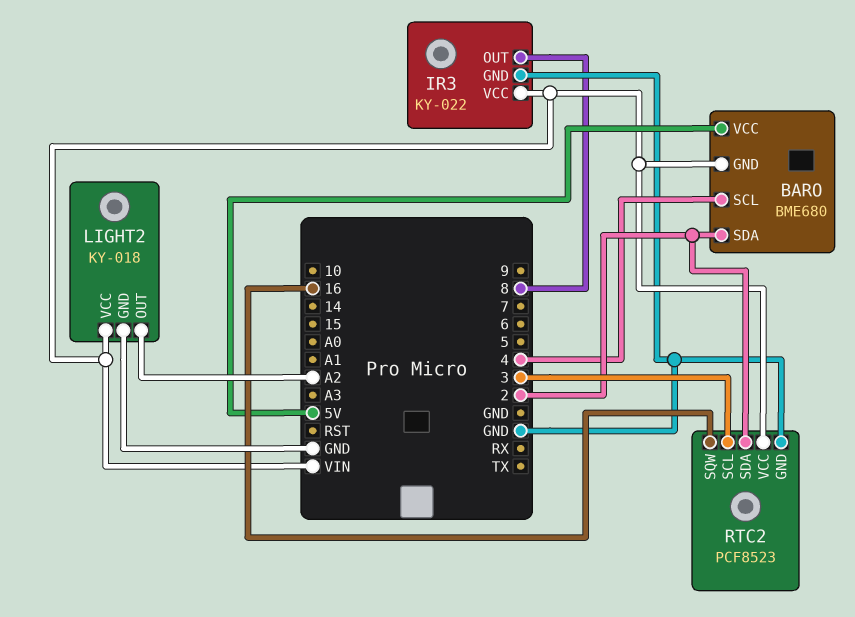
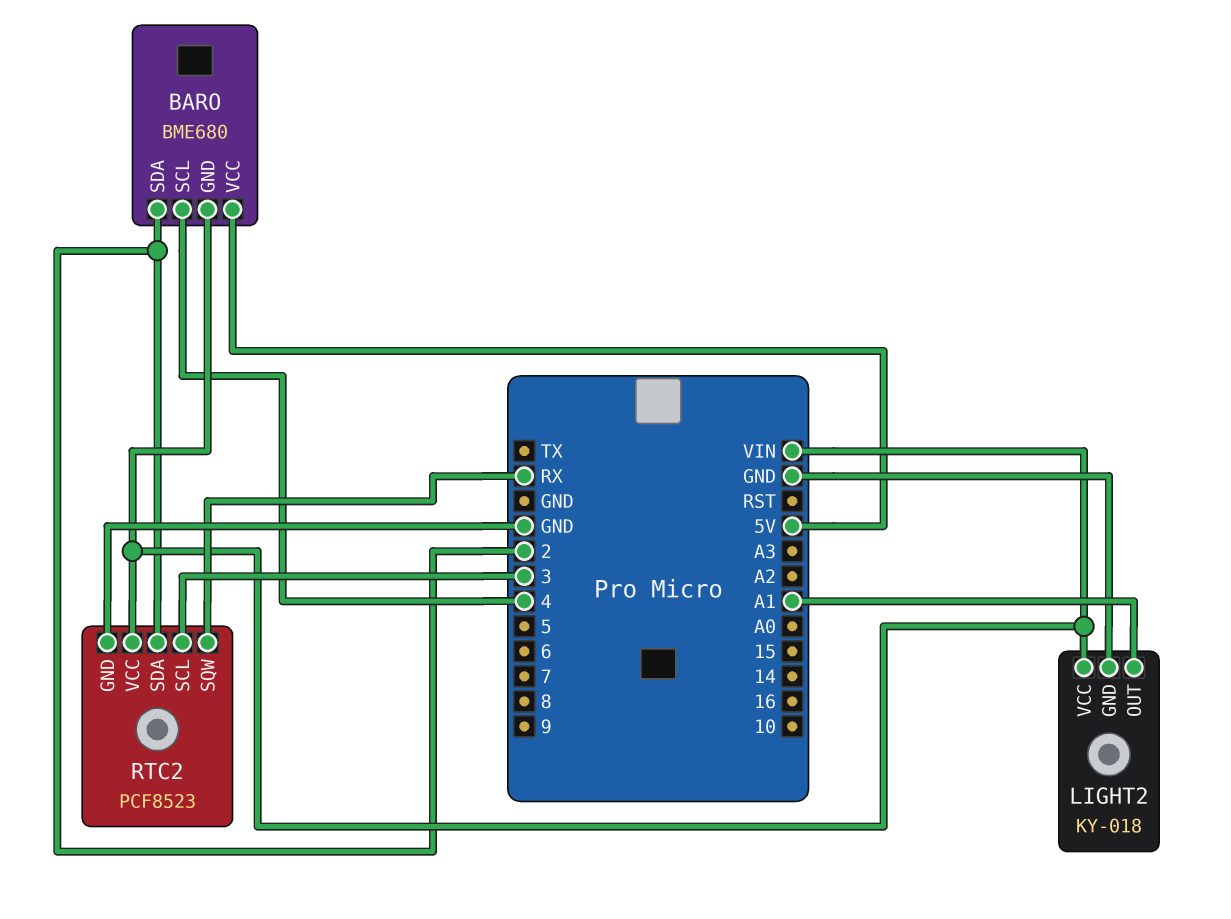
IR3: KY-022 -> none
IR3 pin GND: GND -> none
IR3 pin OUT: 8 -> none
IR3 pin VCC: VIN -> none
LIGHT2 pin OUT: A2 -> A1
RTC2 pin SQW: 16 -> RX

